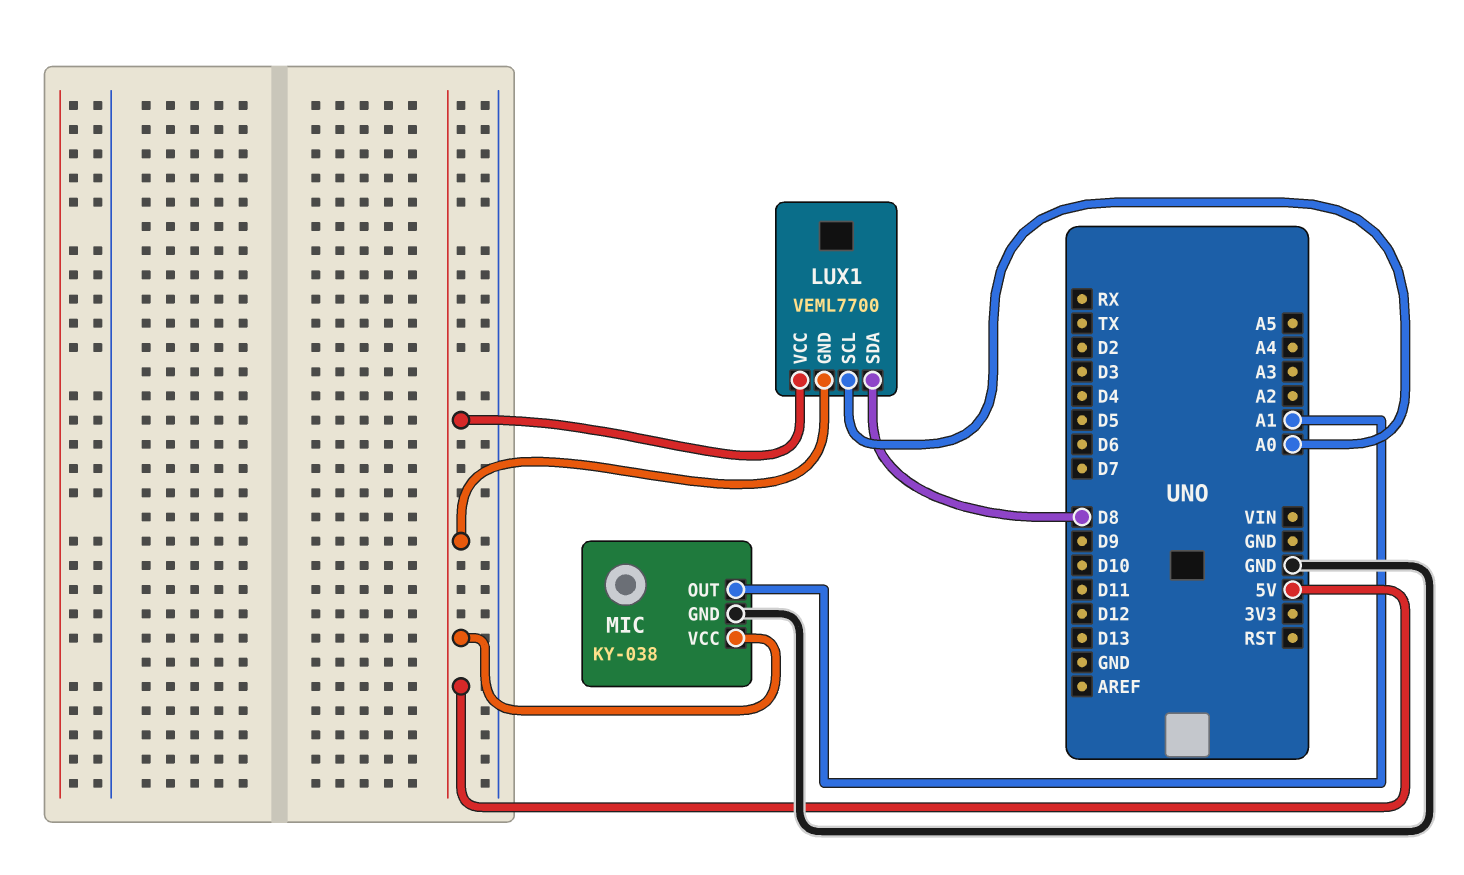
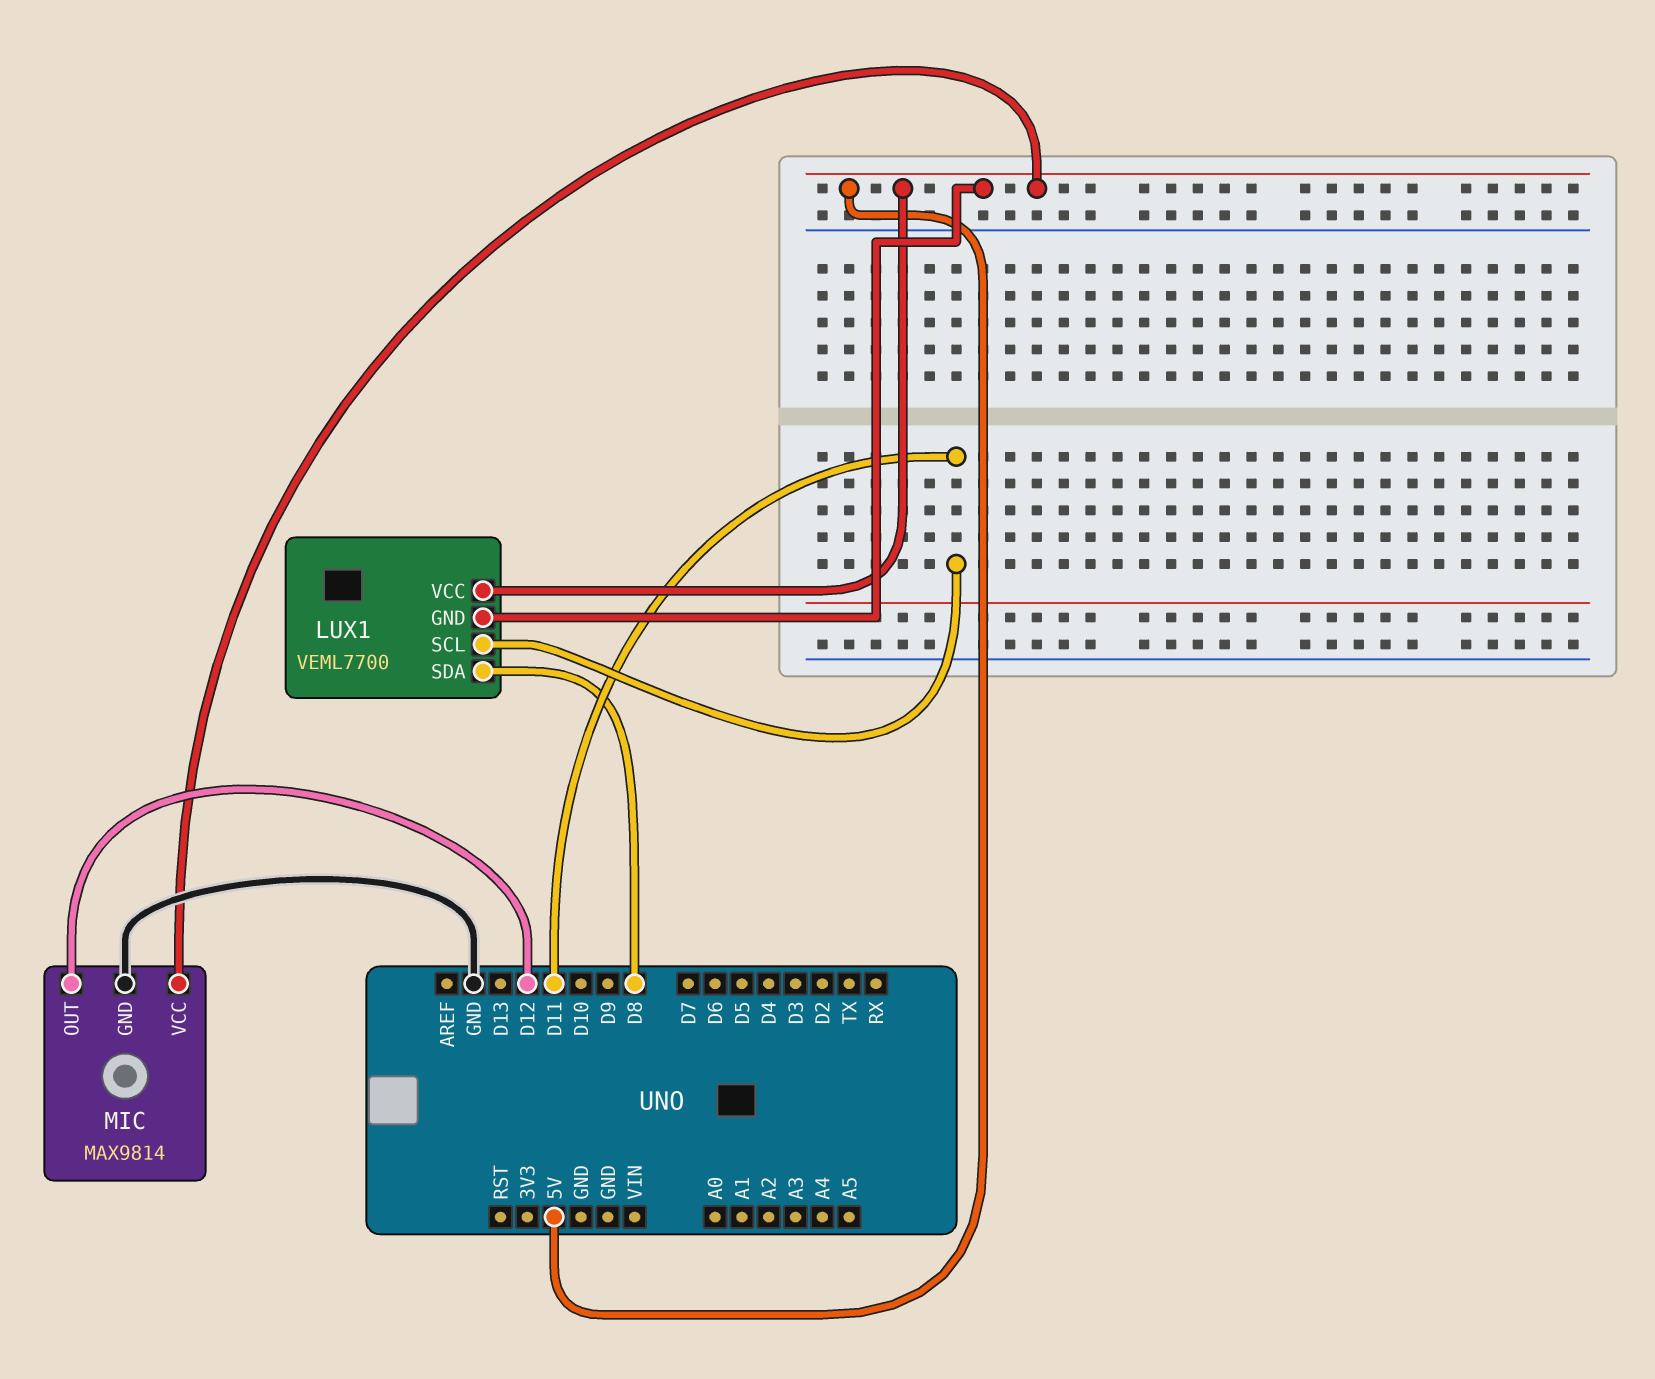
LUX1 pin SCL: A0 -> D11
MIC: KY-038 -> MAX9814
MIC pin OUT: A1 -> D12

